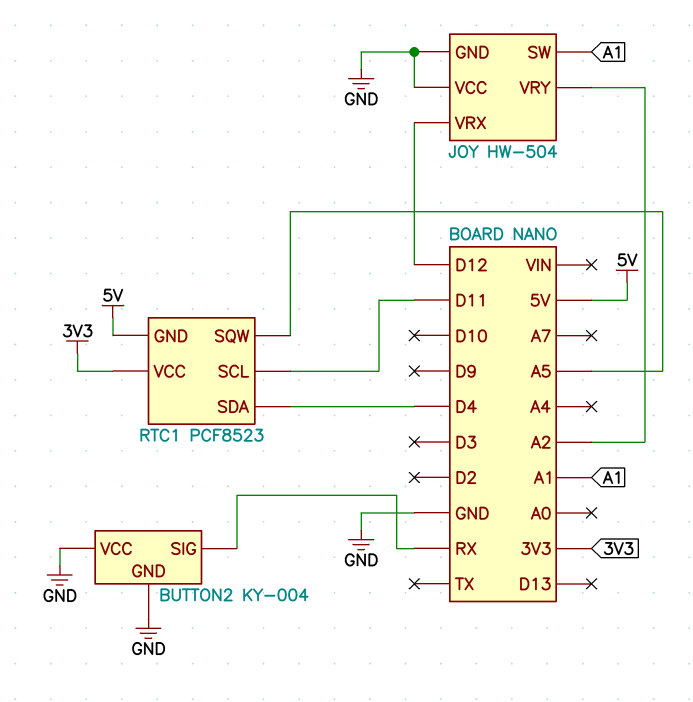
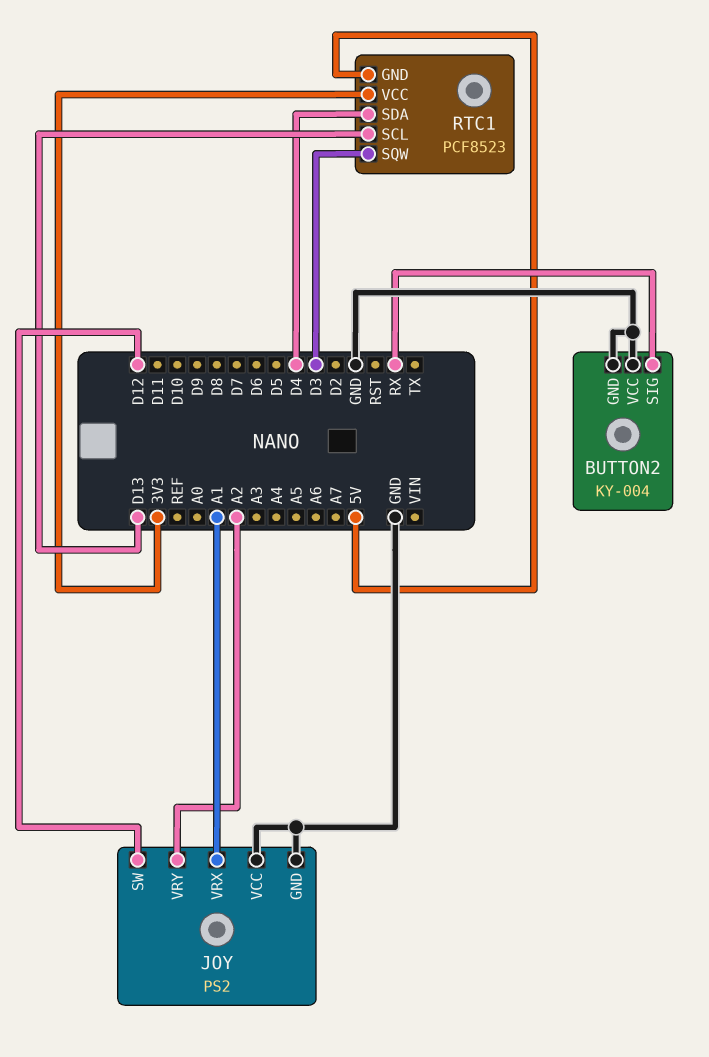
JOY: HW-504 -> PS2
JOY pin SW: A1 -> D12
JOY pin VRX: D12 -> A1
RTC1 pin SCL: D11 -> D13
RTC1 pin SQW: A5 -> D3

